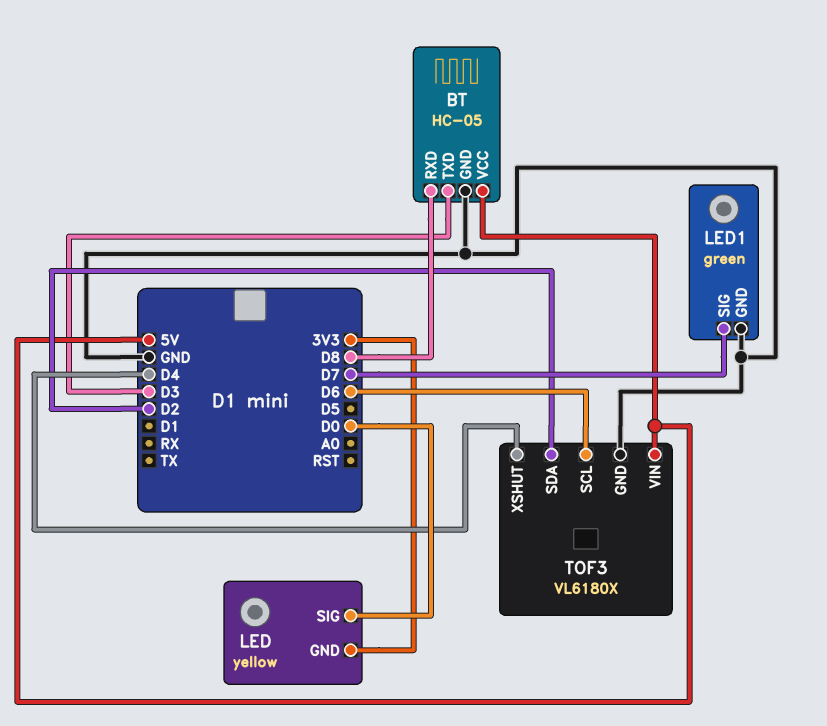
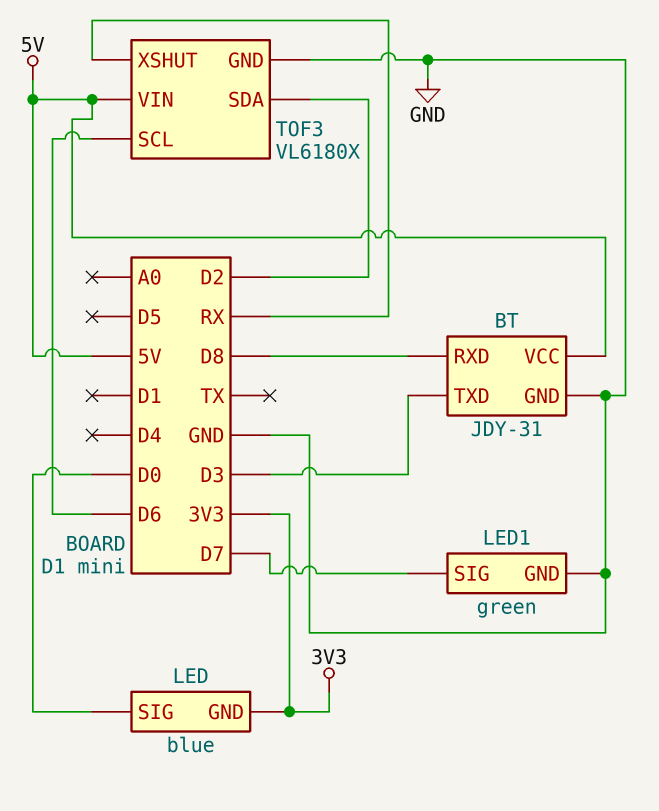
BT: HC-05 -> JDY-31
LED: yellow -> blue
TOF3 pin XSHUT: D4 -> RX

